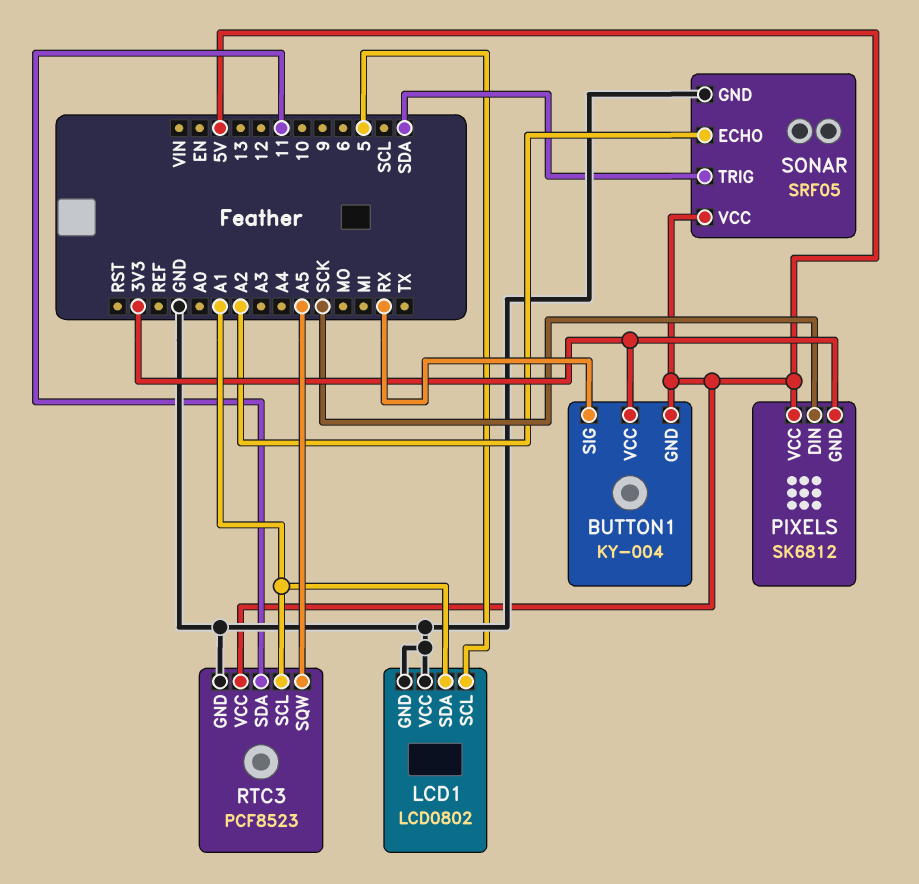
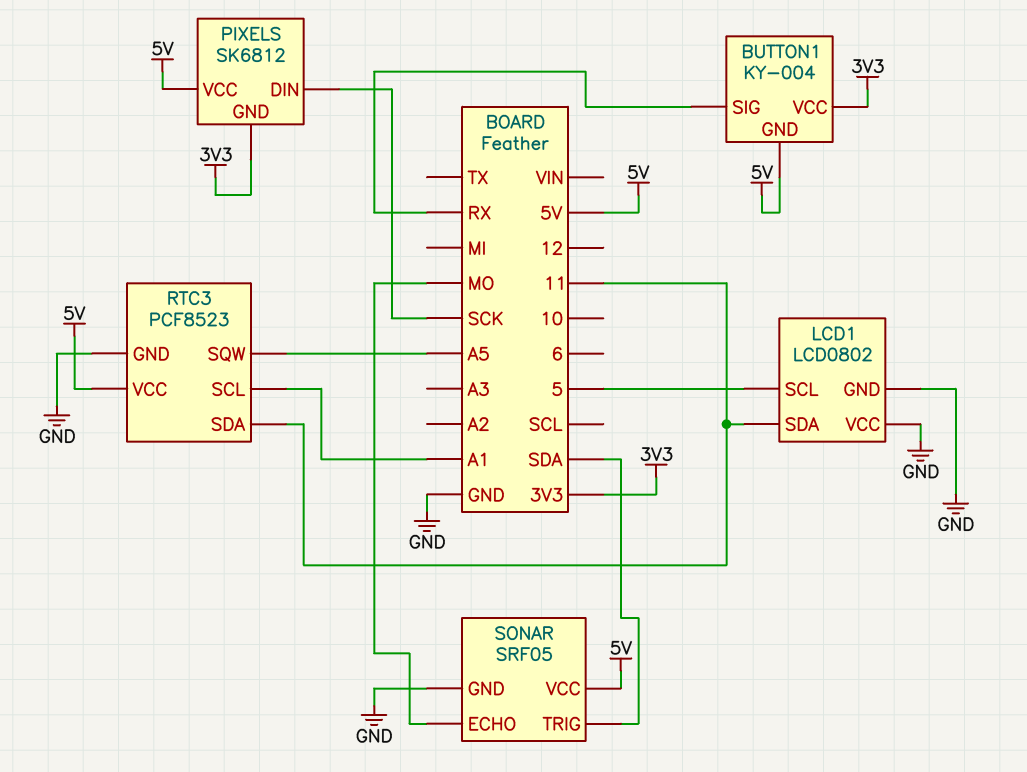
LCD1 pin SDA: A1 -> 11
SONAR pin ECHO: A2 -> MO

